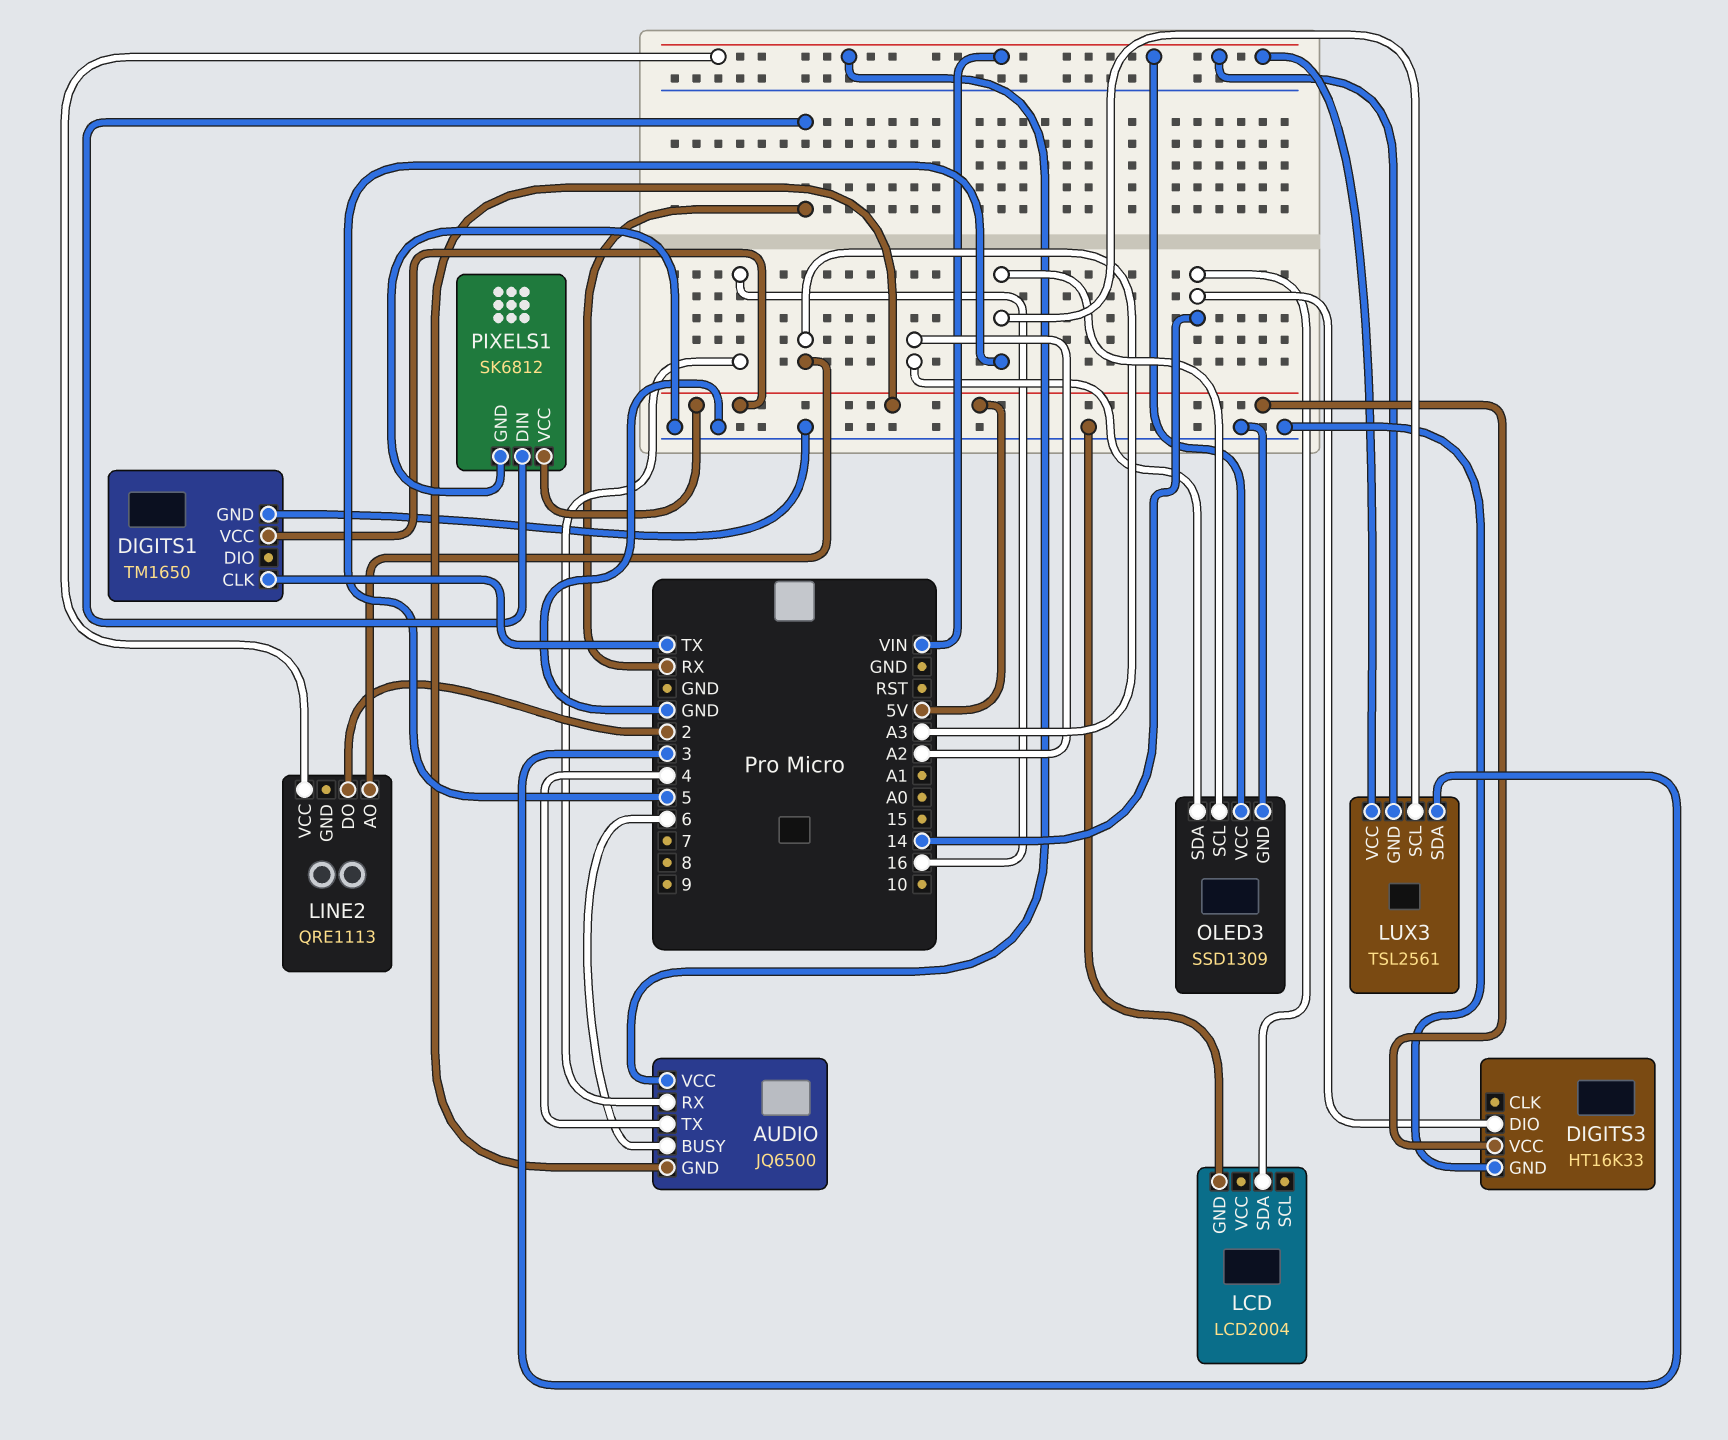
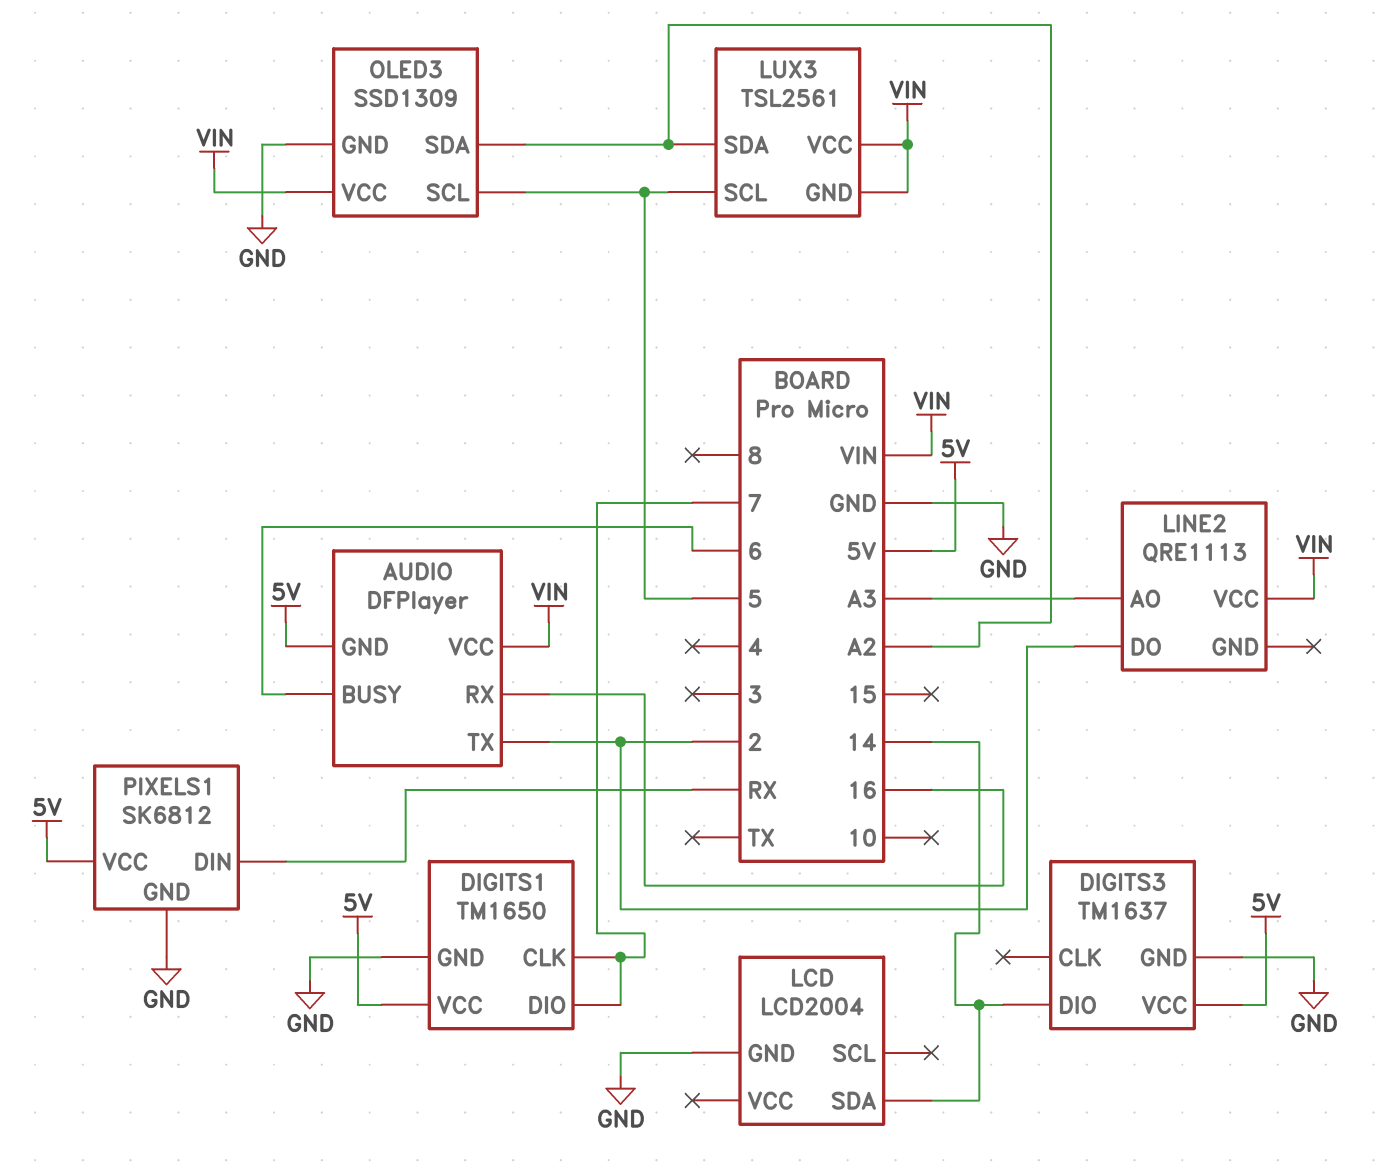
AUDIO: JQ6500 -> DFPlayer
AUDIO pin TX: 4 -> 2
DIGITS1 pin CLK: TX -> 7
DIGITS1 pin DIO: none -> 7
DIGITS3: HT16K33 -> TM1637
LUX3 pin SDA: 3 -> A2

